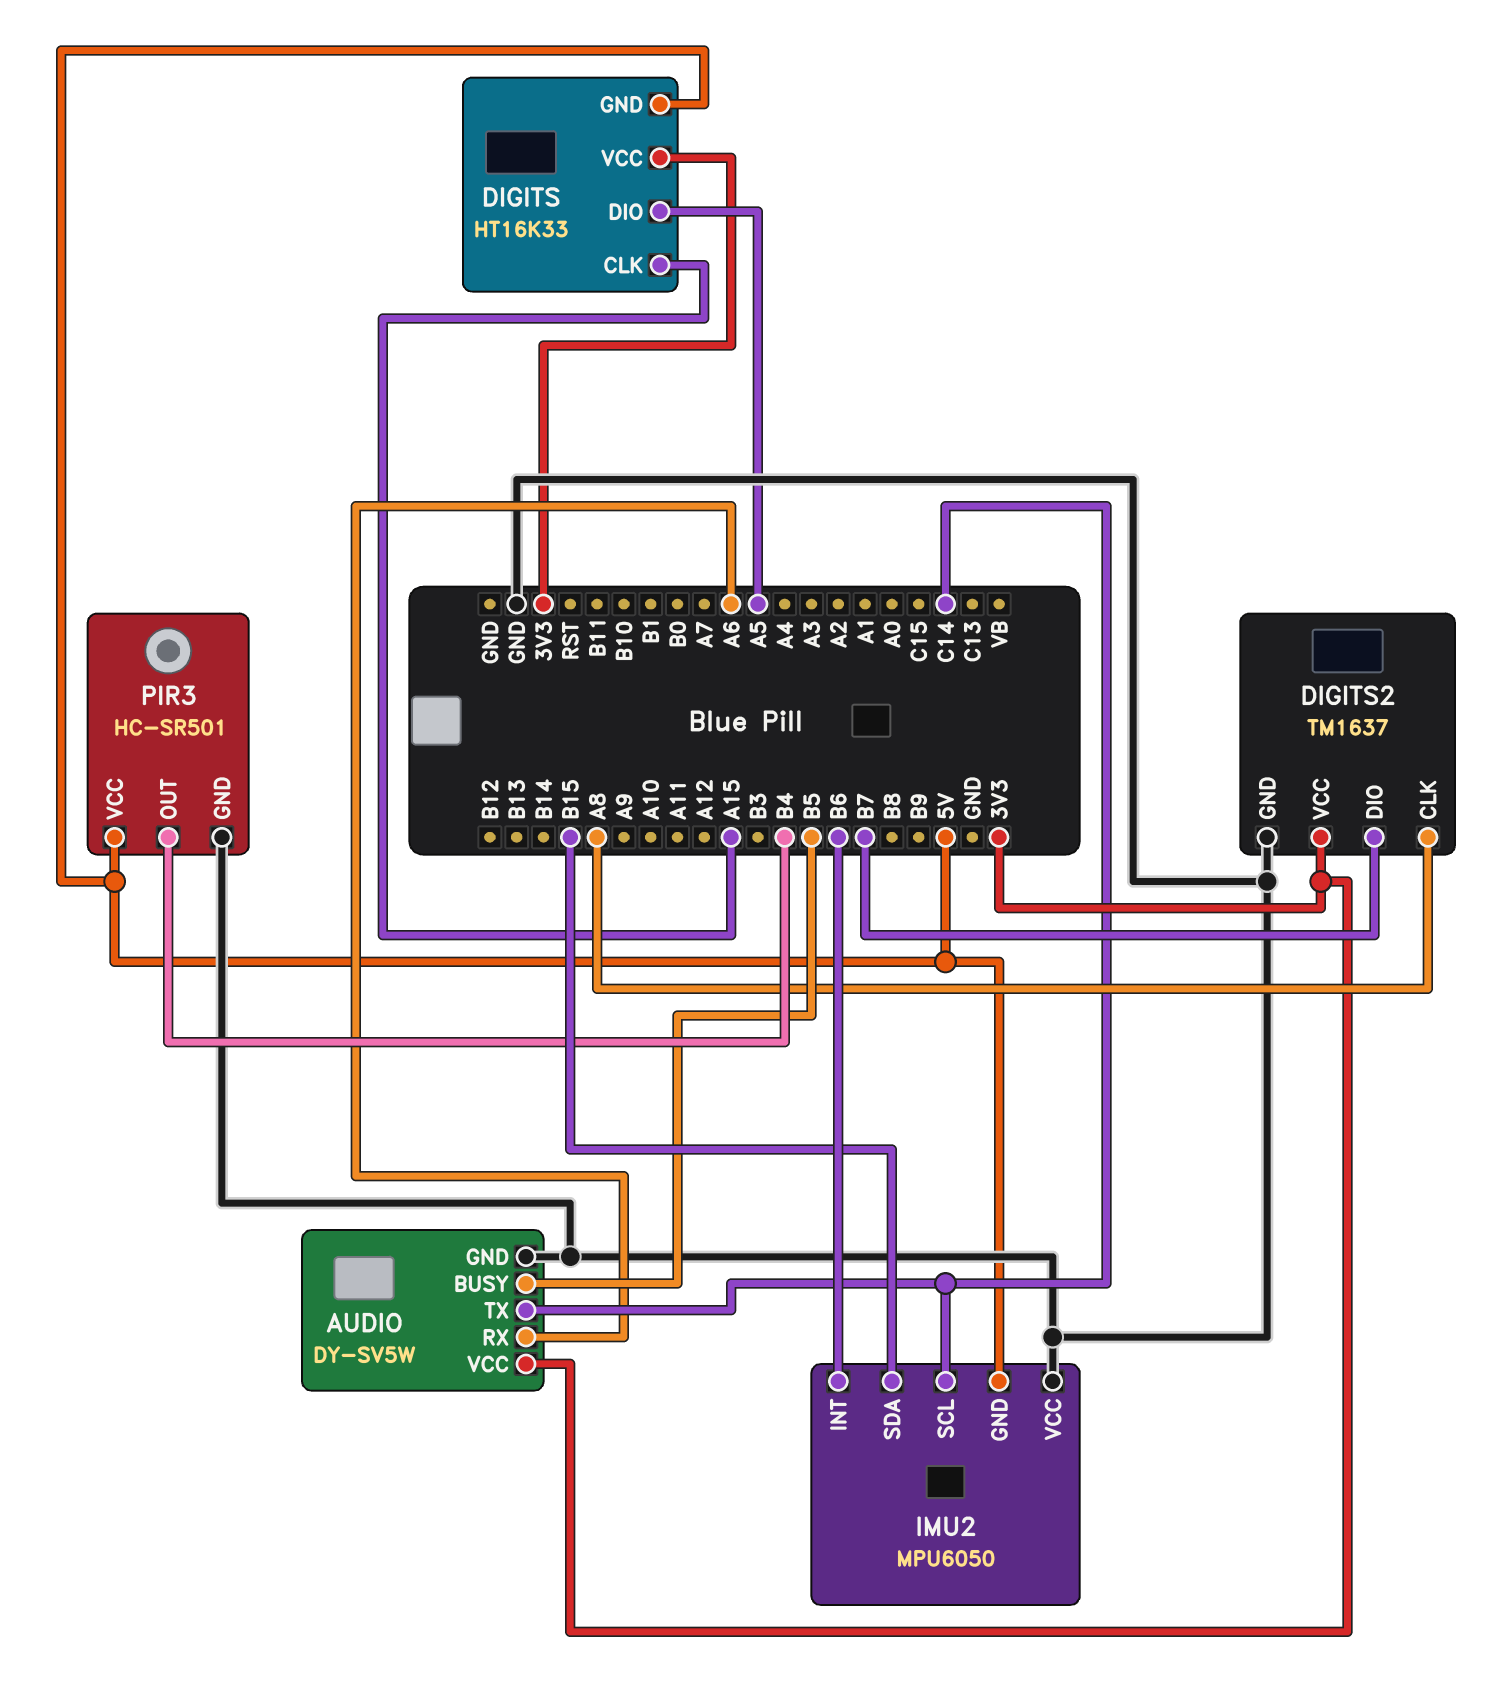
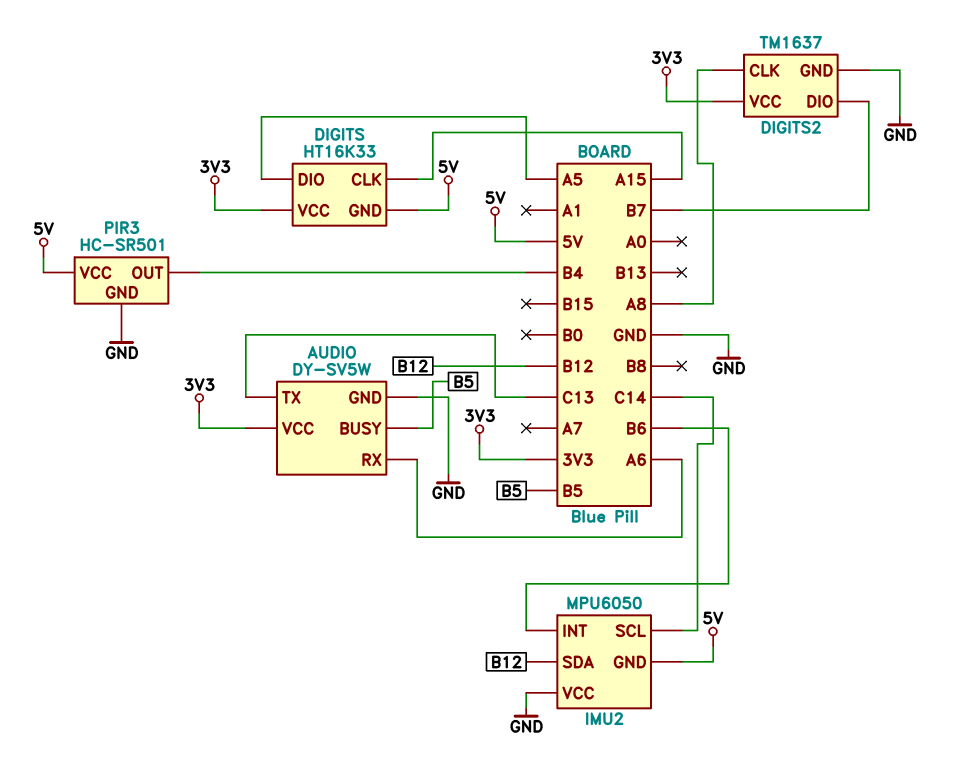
AUDIO pin TX: C14 -> C13
IMU2 pin SDA: B15 -> B12

